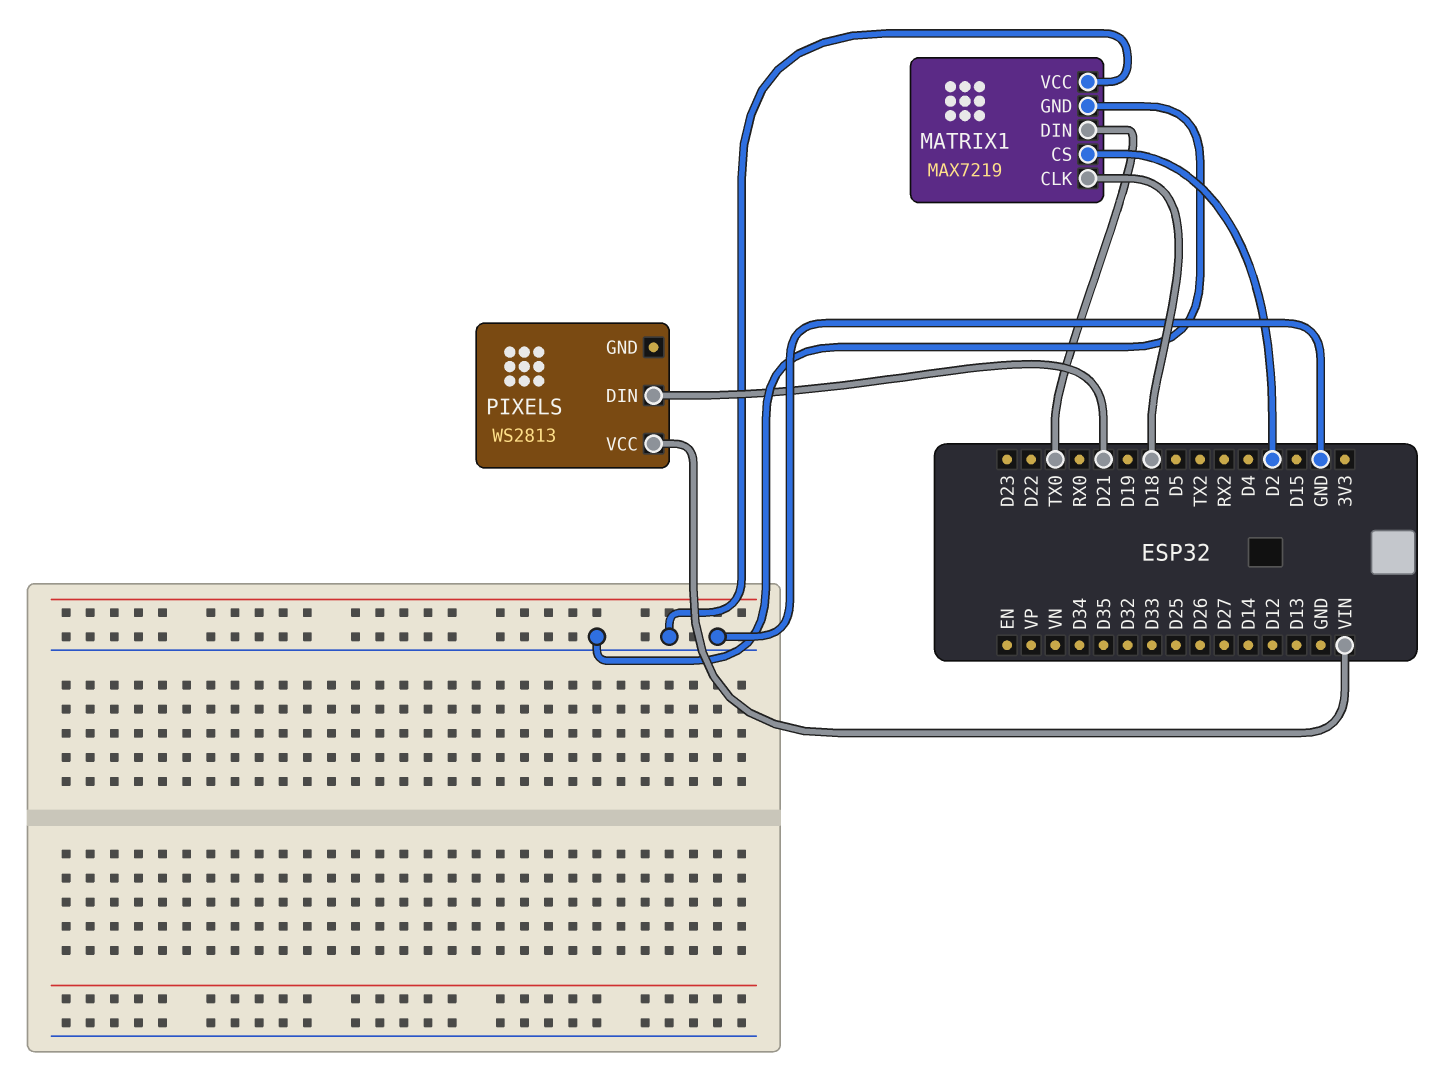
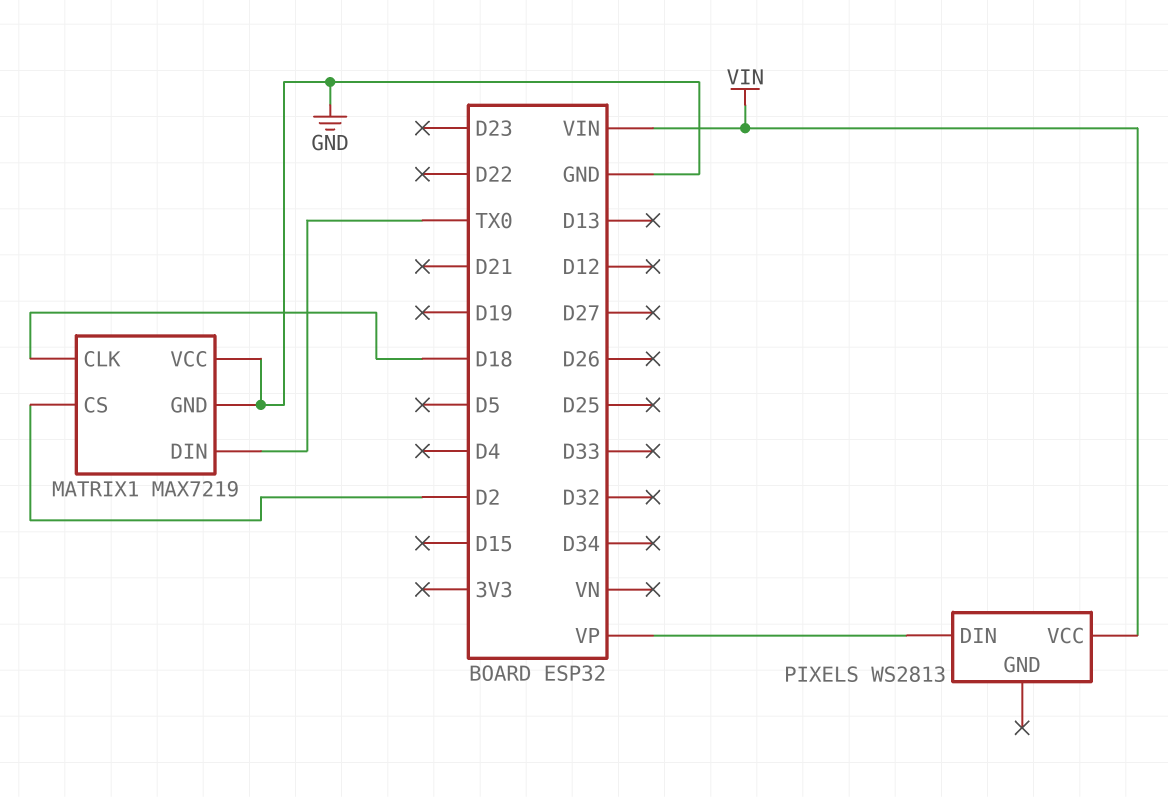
PIXELS pin DIN: D21 -> VP

